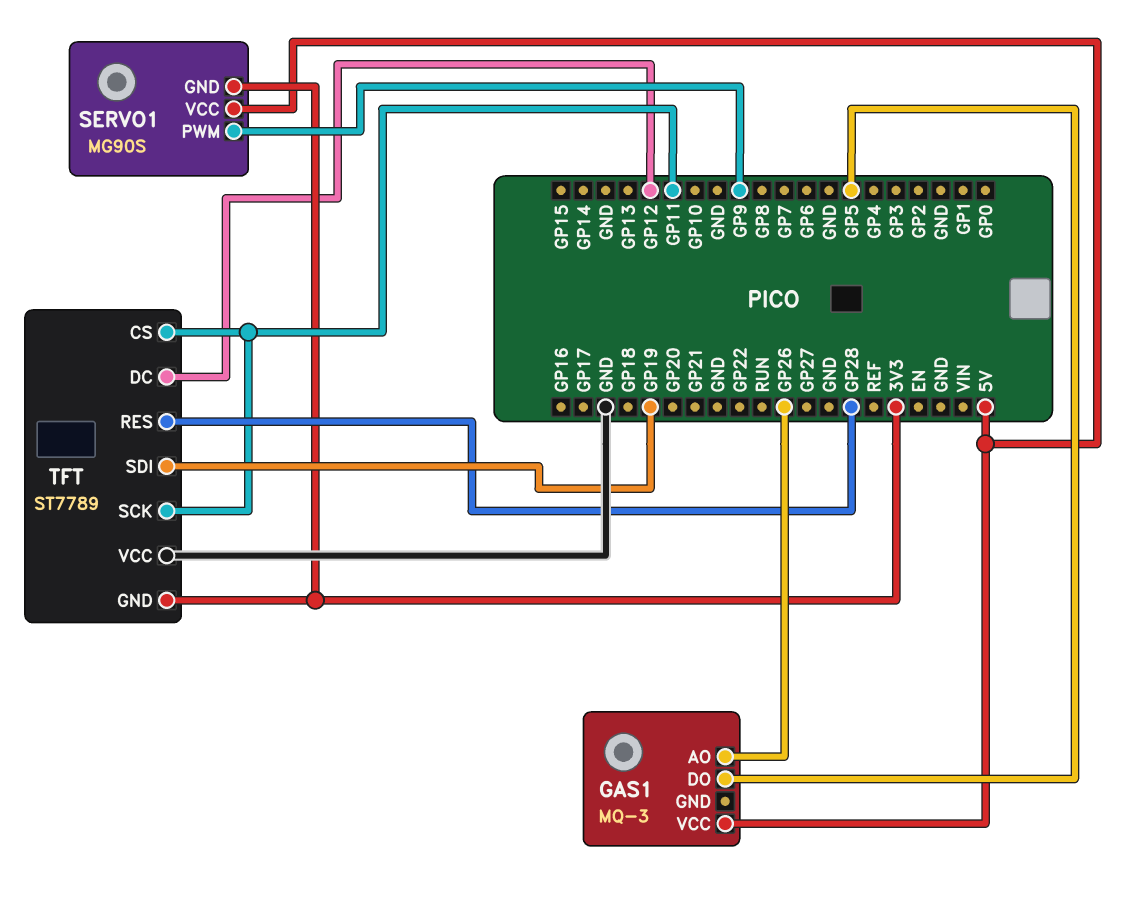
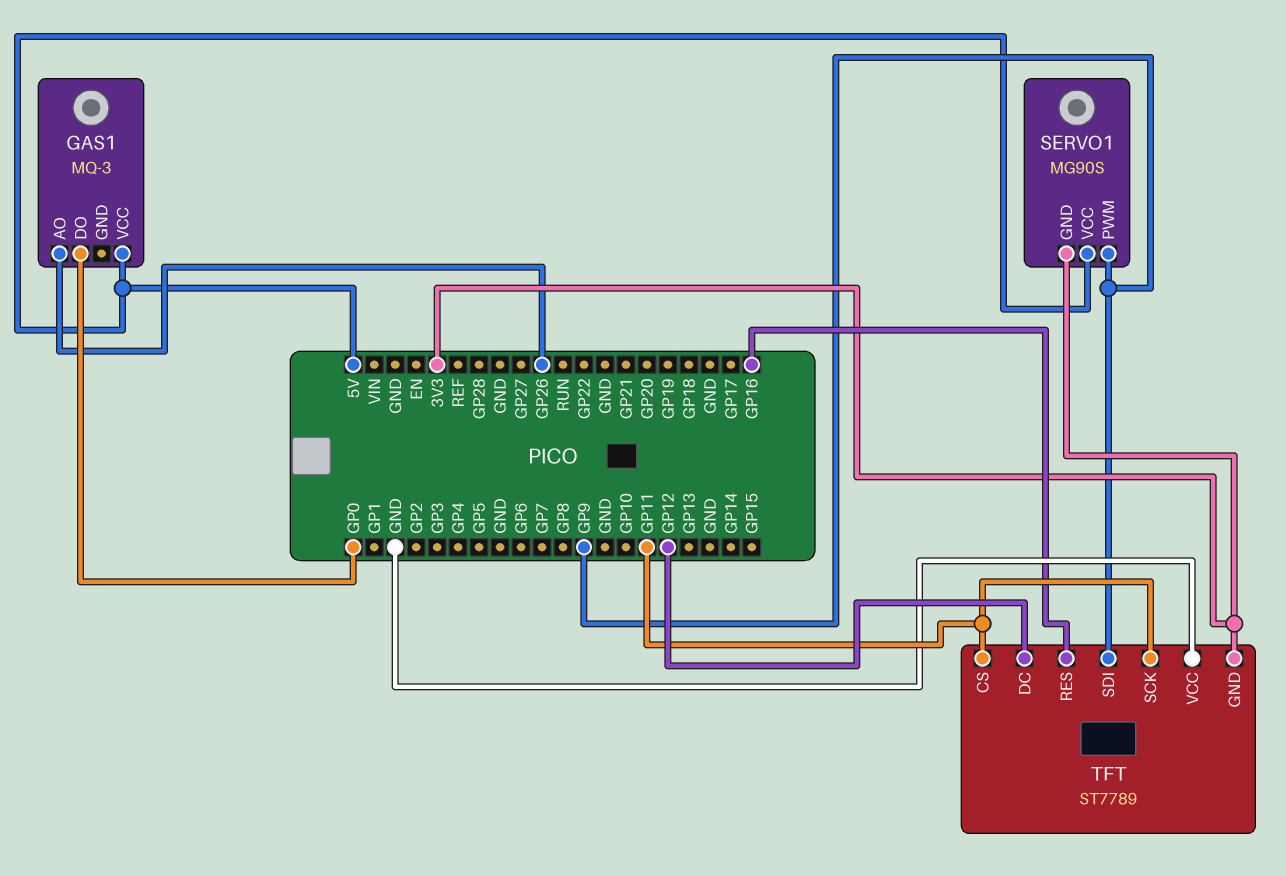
GAS1 pin DO: GP5 -> GP0
TFT pin RES: GP28 -> GP16
TFT pin SDI: GP19 -> GP9

